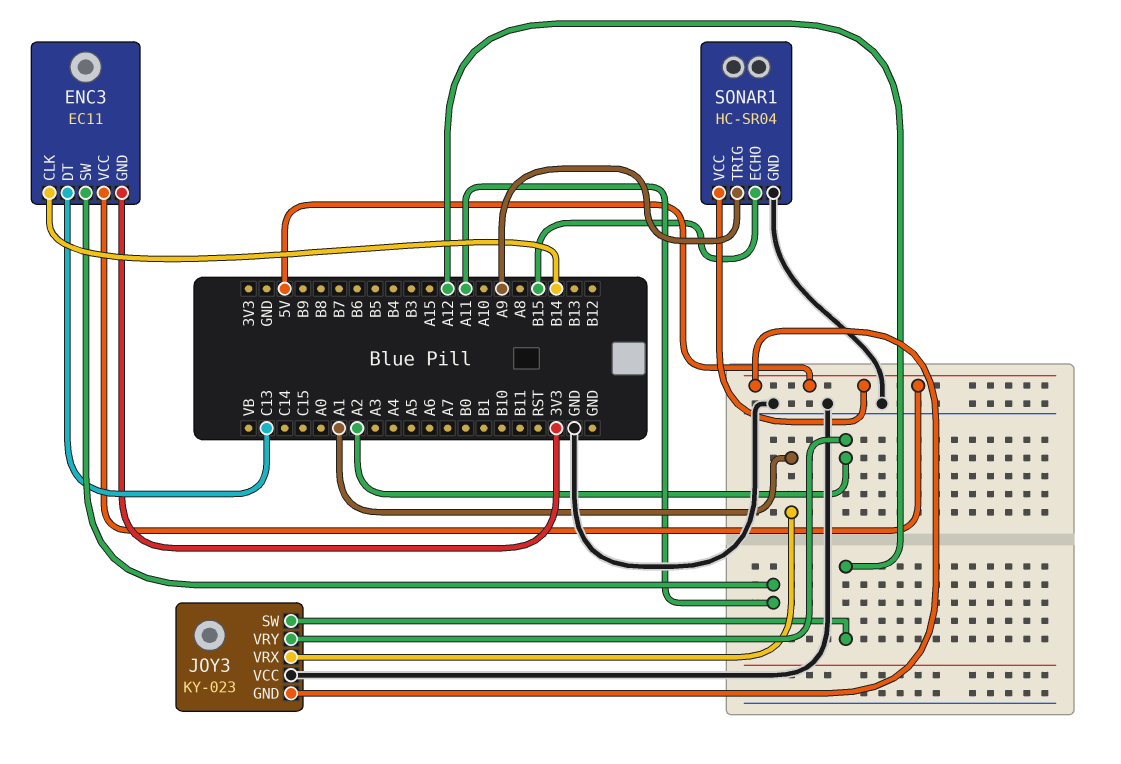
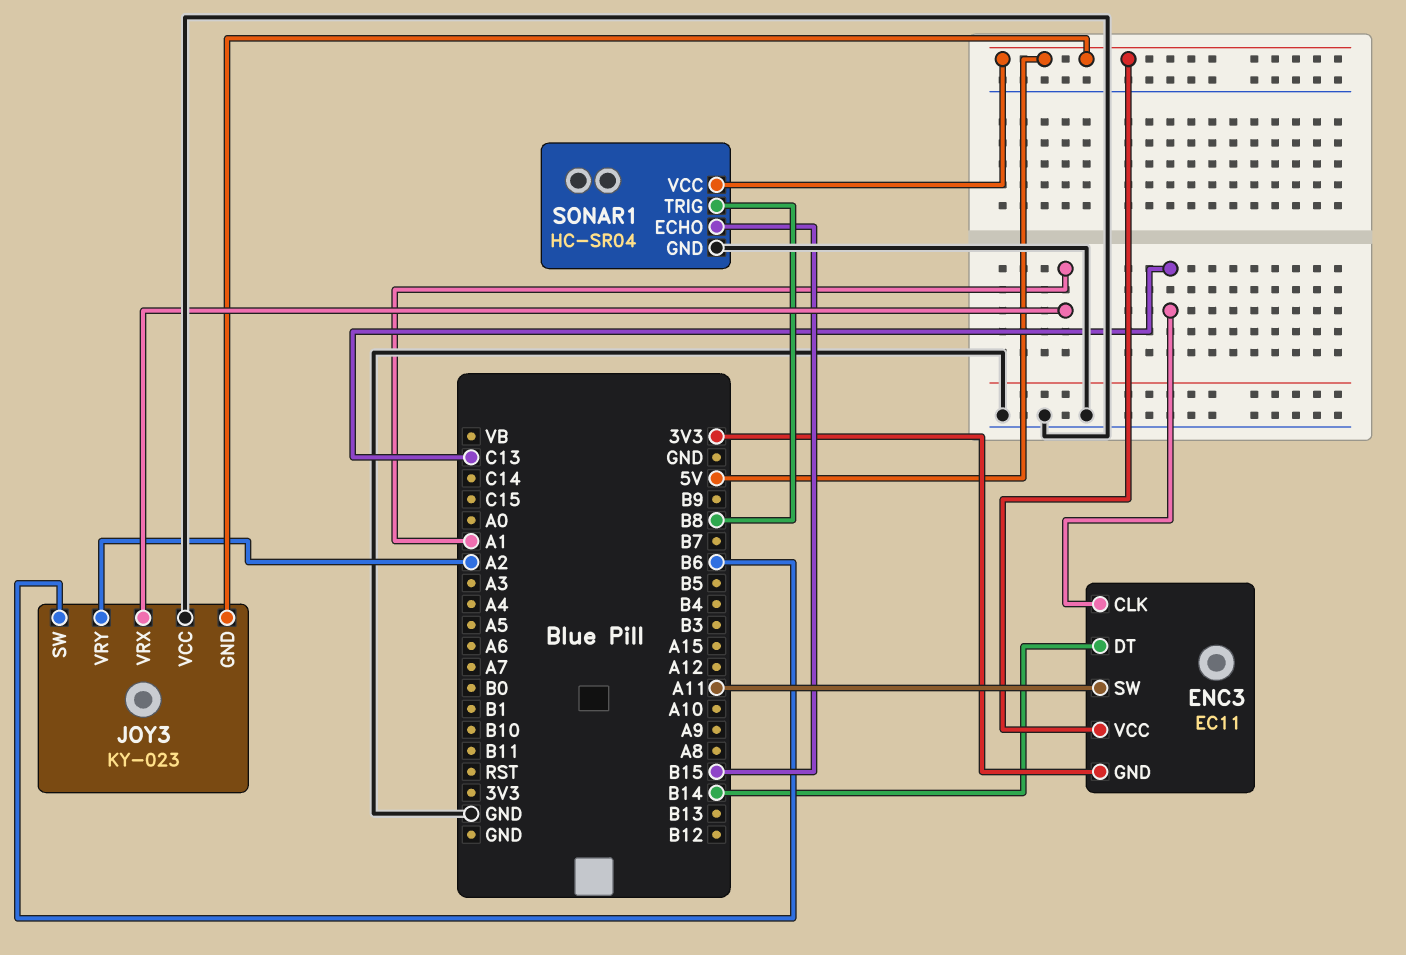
ENC3 pin CLK: B14 -> C13
ENC3 pin DT: C13 -> B14
JOY3 pin SW: A12 -> B6
SONAR1 pin TRIG: A9 -> B8

